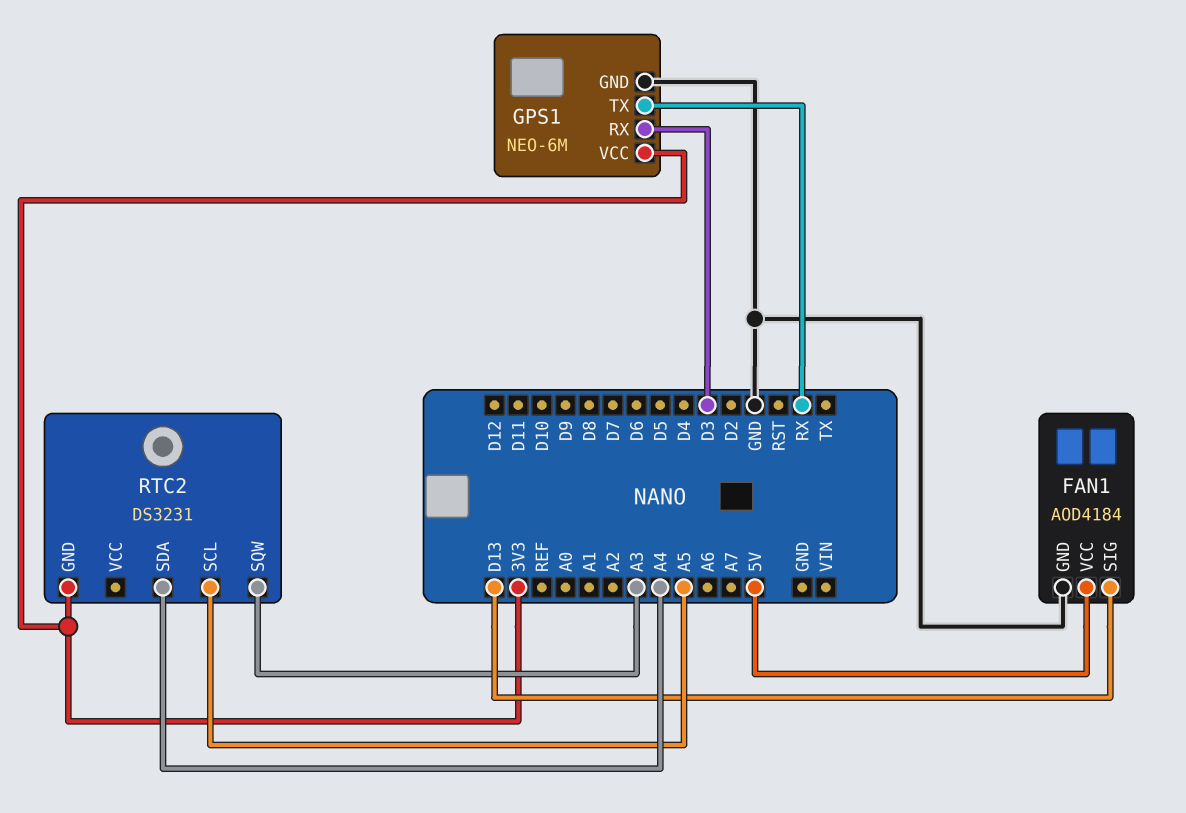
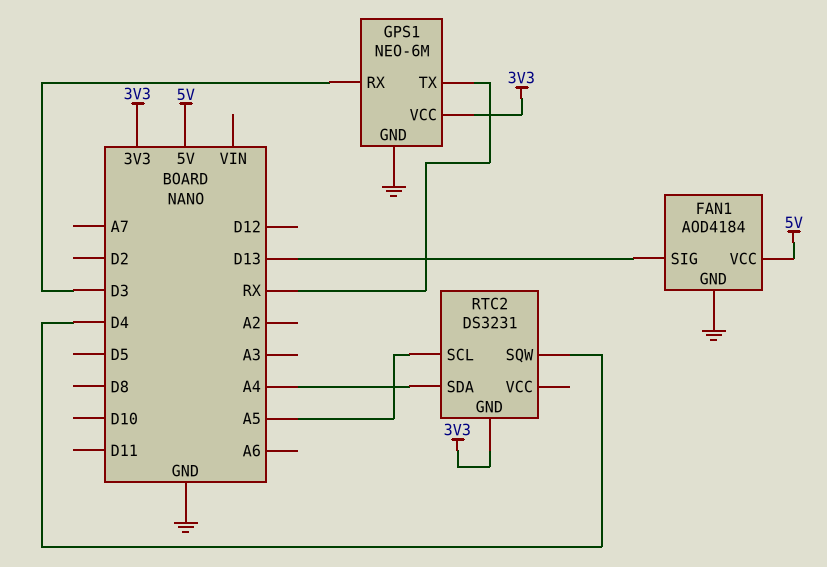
RTC2 pin SQW: A3 -> D4

